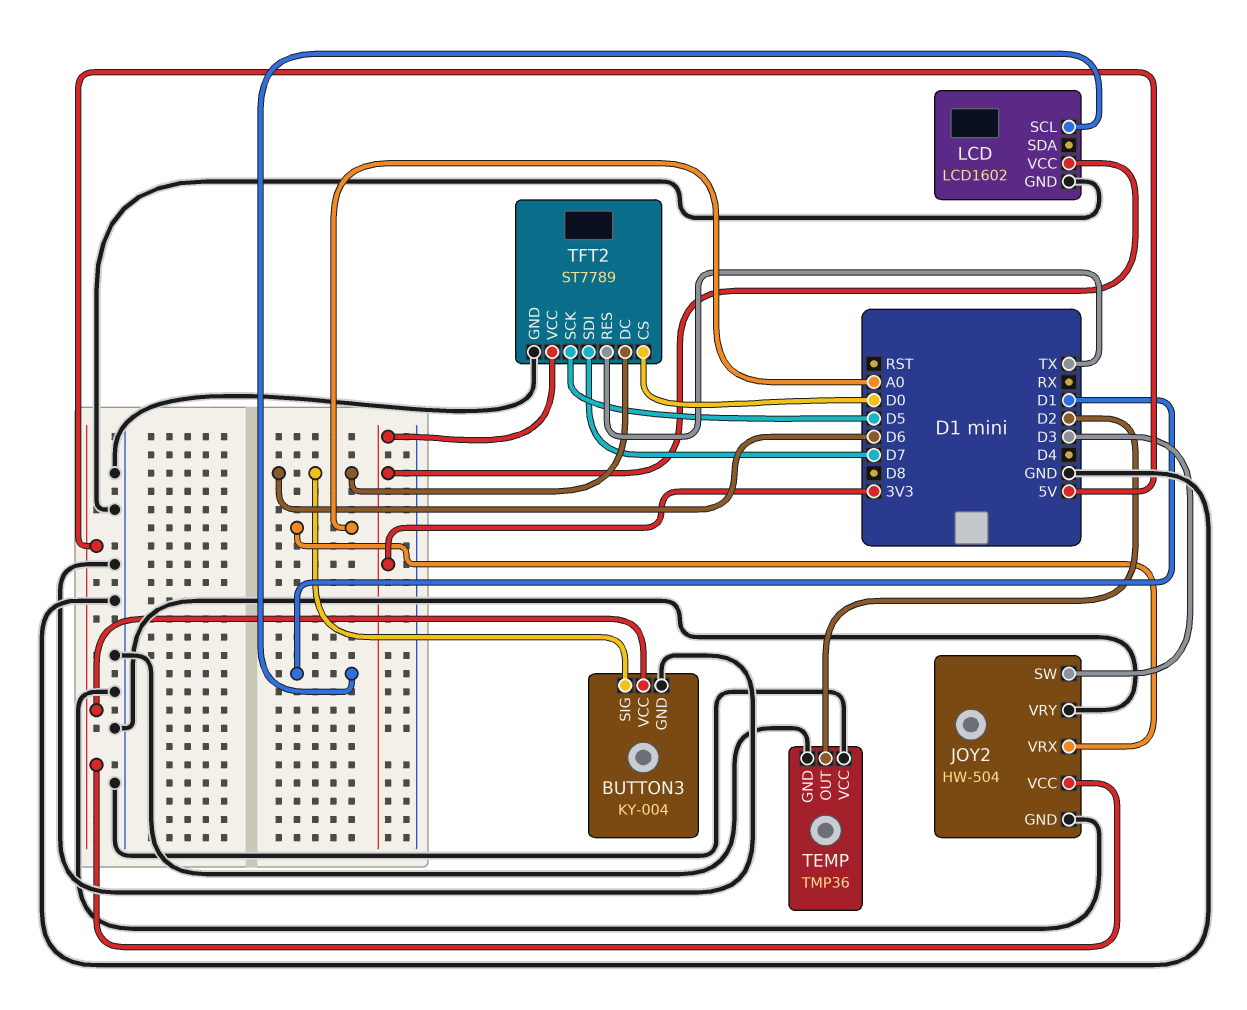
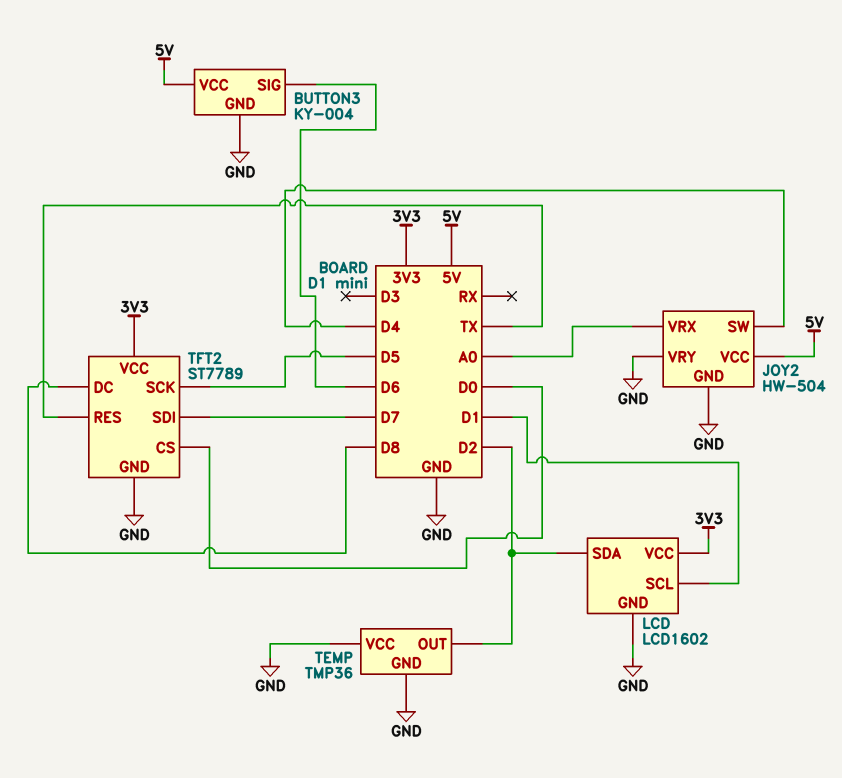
JOY2 pin SW: D3 -> D4
LCD pin SDA: none -> D2
TFT2 pin DC: D6 -> D8

